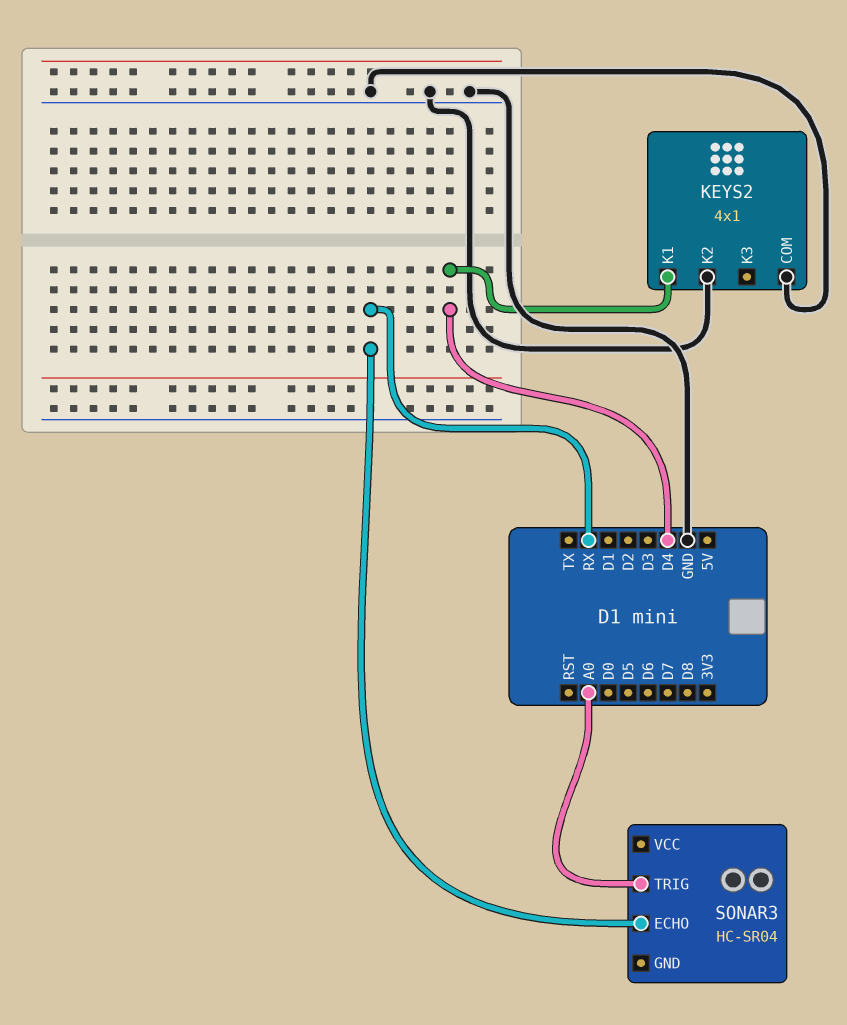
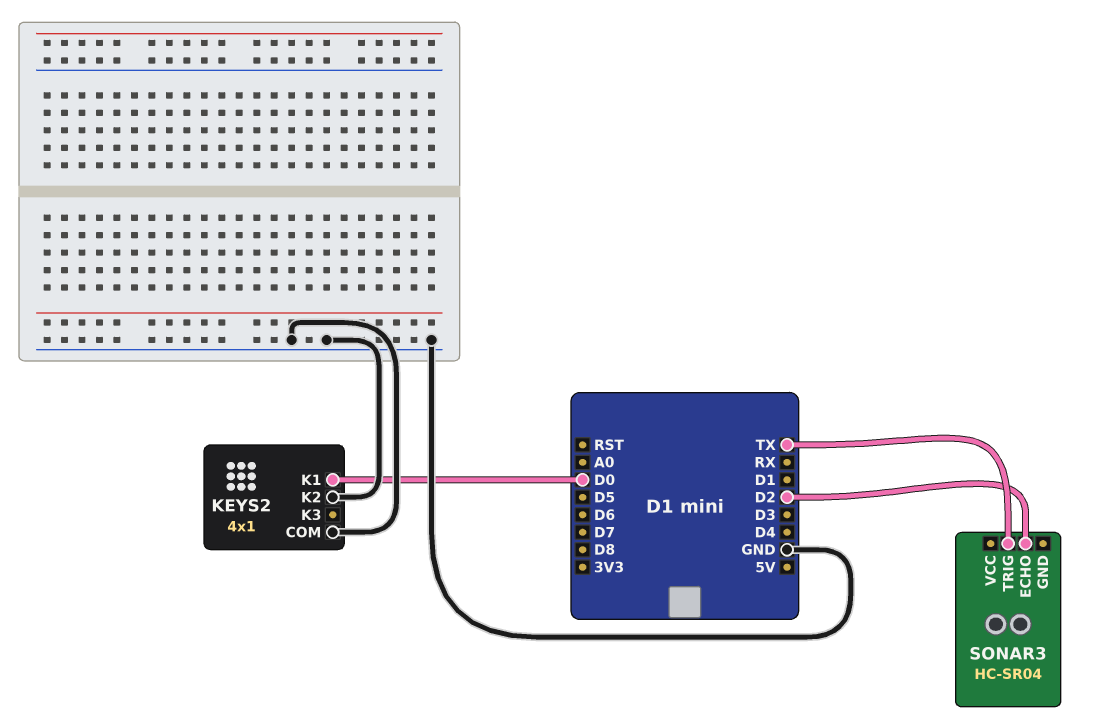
KEYS2 pin K1: D4 -> D0
SONAR3 pin ECHO: RX -> D2
SONAR3 pin TRIG: A0 -> TX

